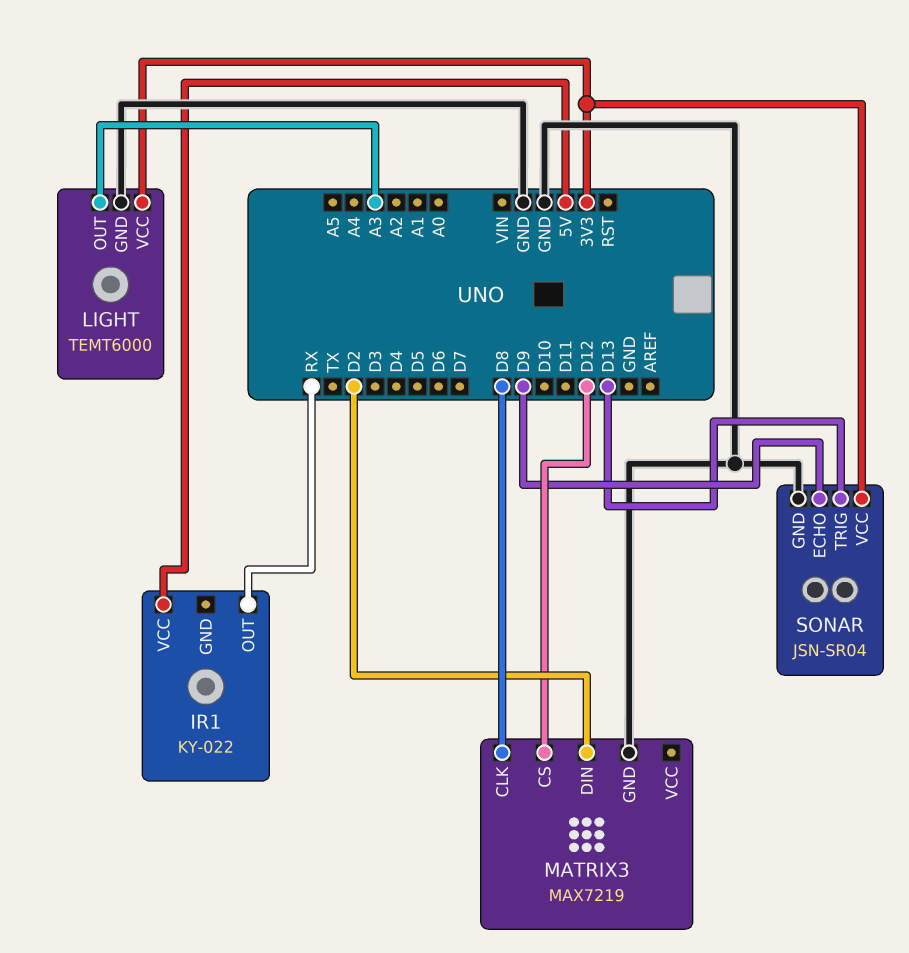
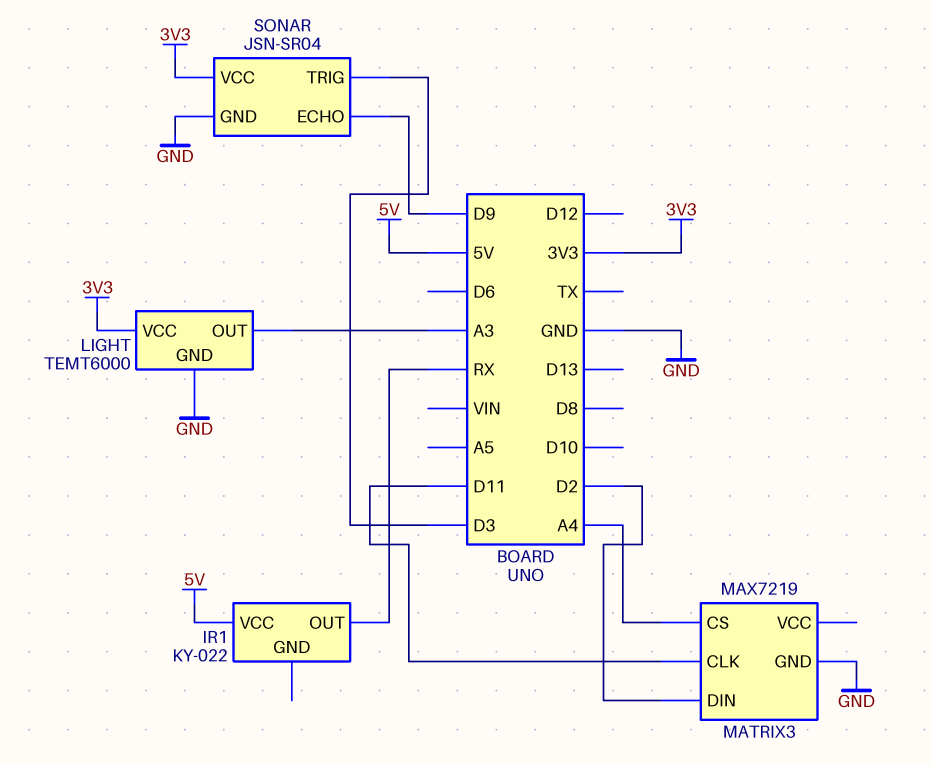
MATRIX3 pin CLK: D8 -> D11
MATRIX3 pin CS: D12 -> A4
SONAR pin TRIG: D13 -> D3

